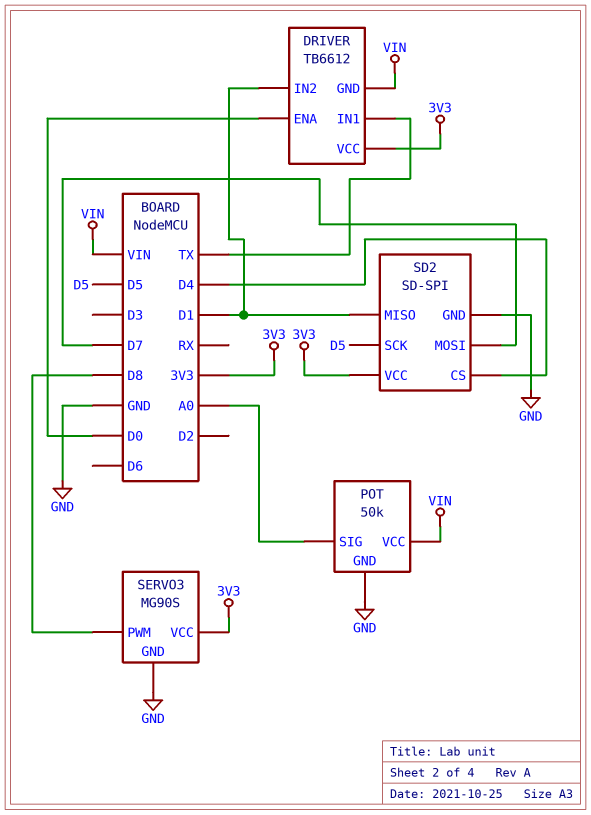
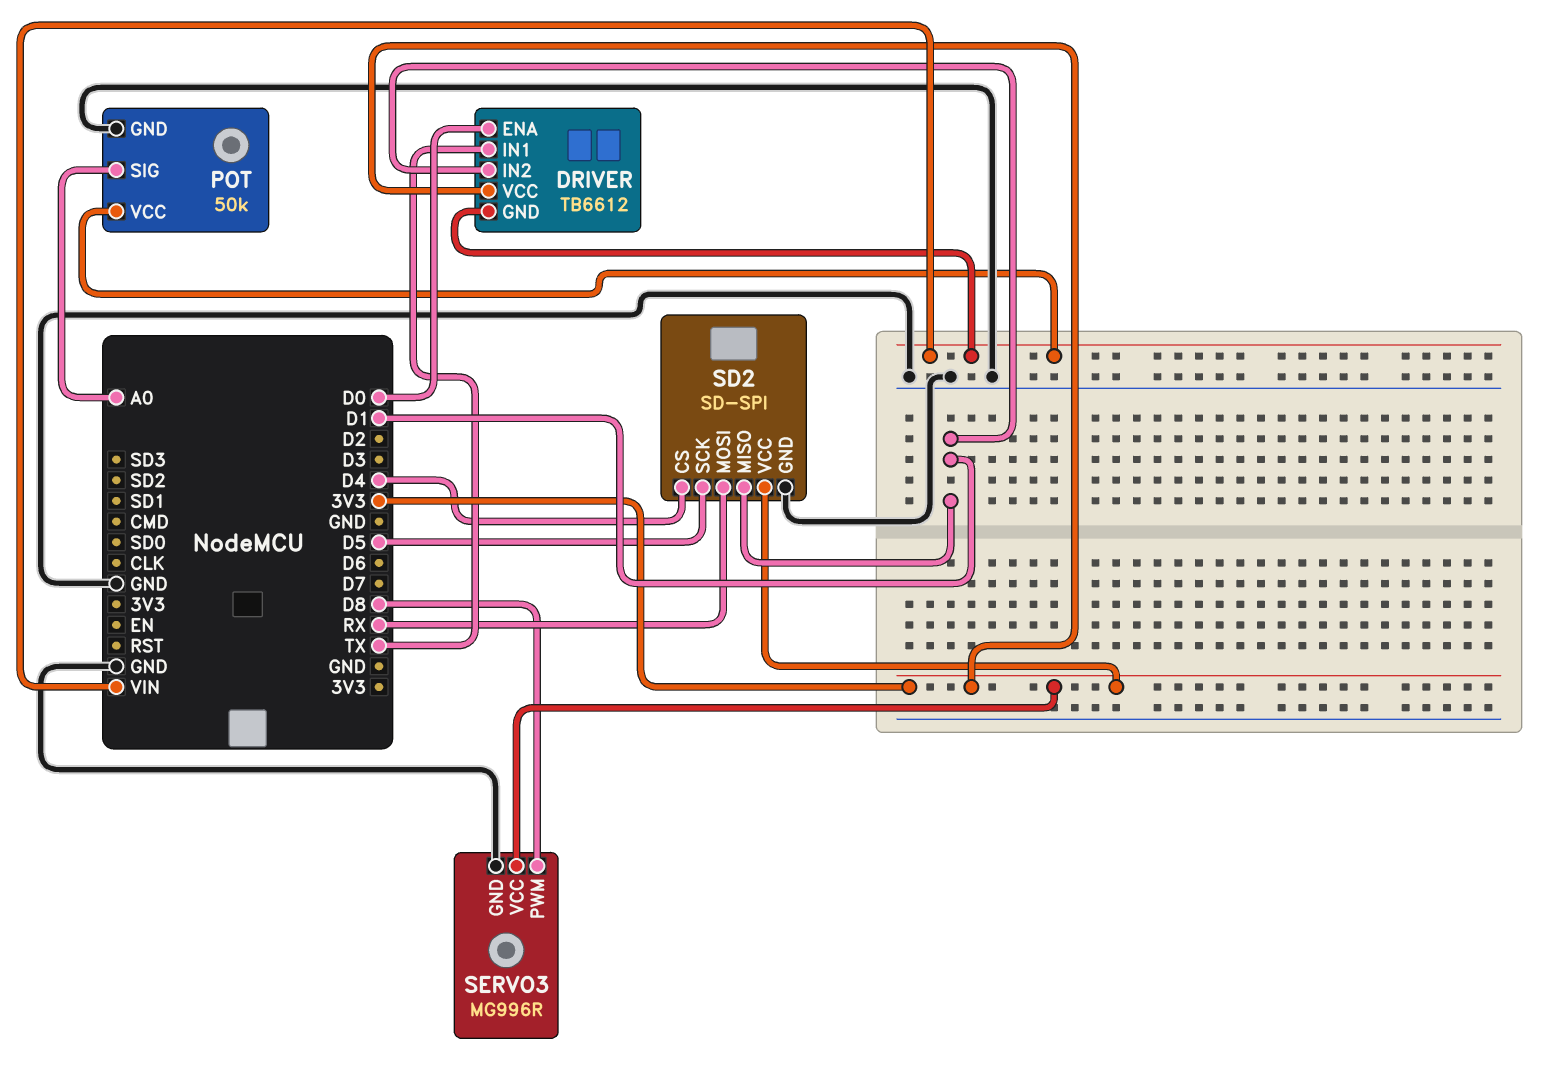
SD2 pin MOSI: D7 -> RX
SERVO3: MG90S -> MG996R

